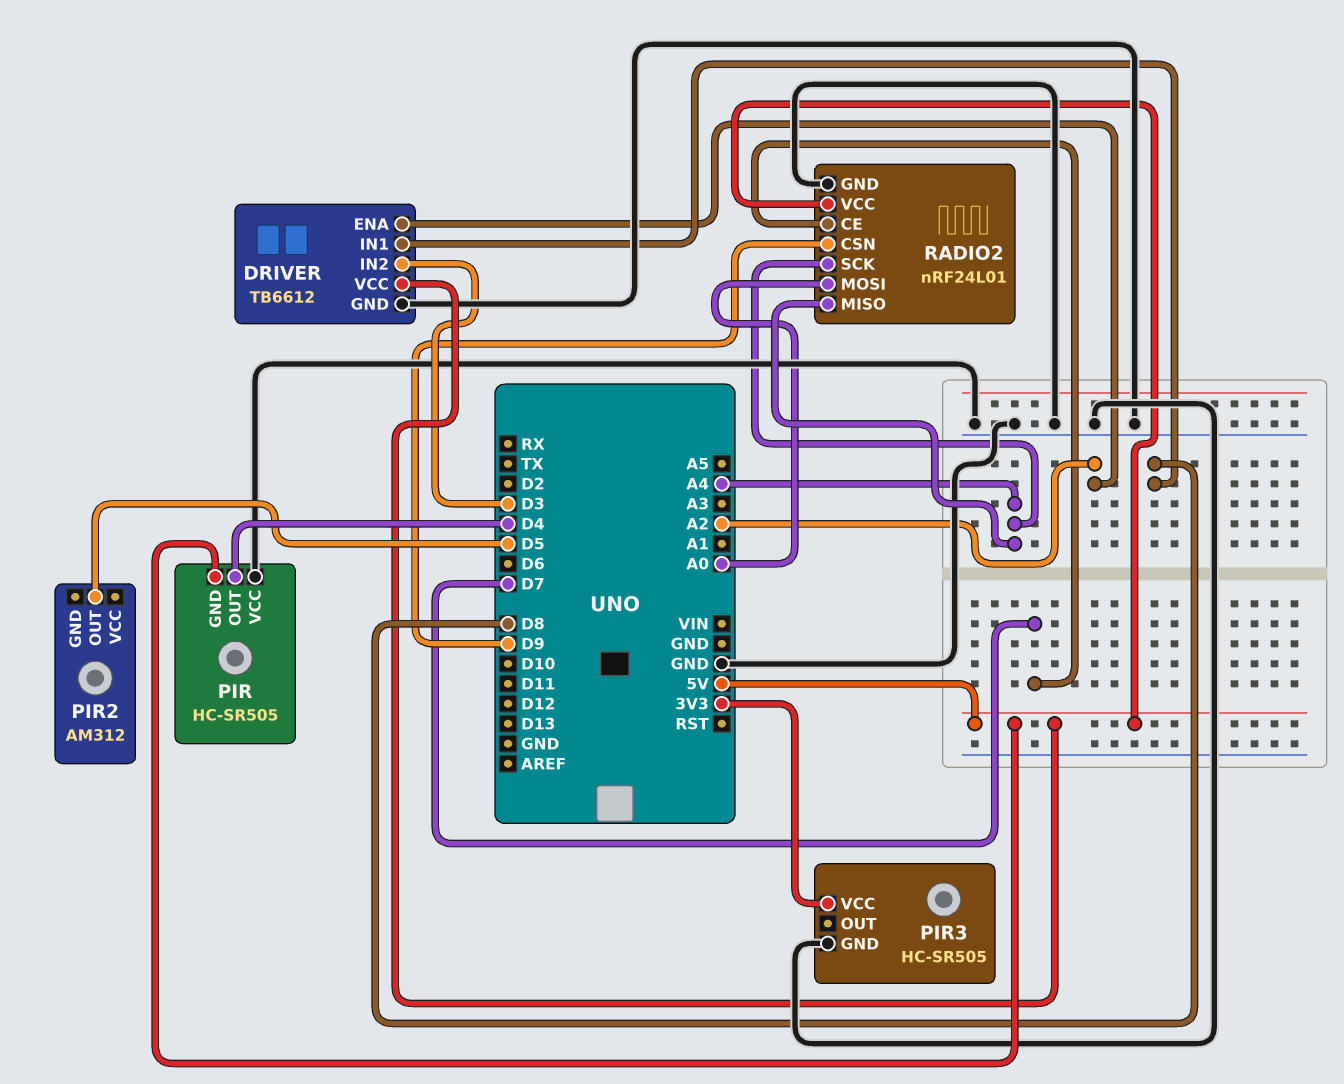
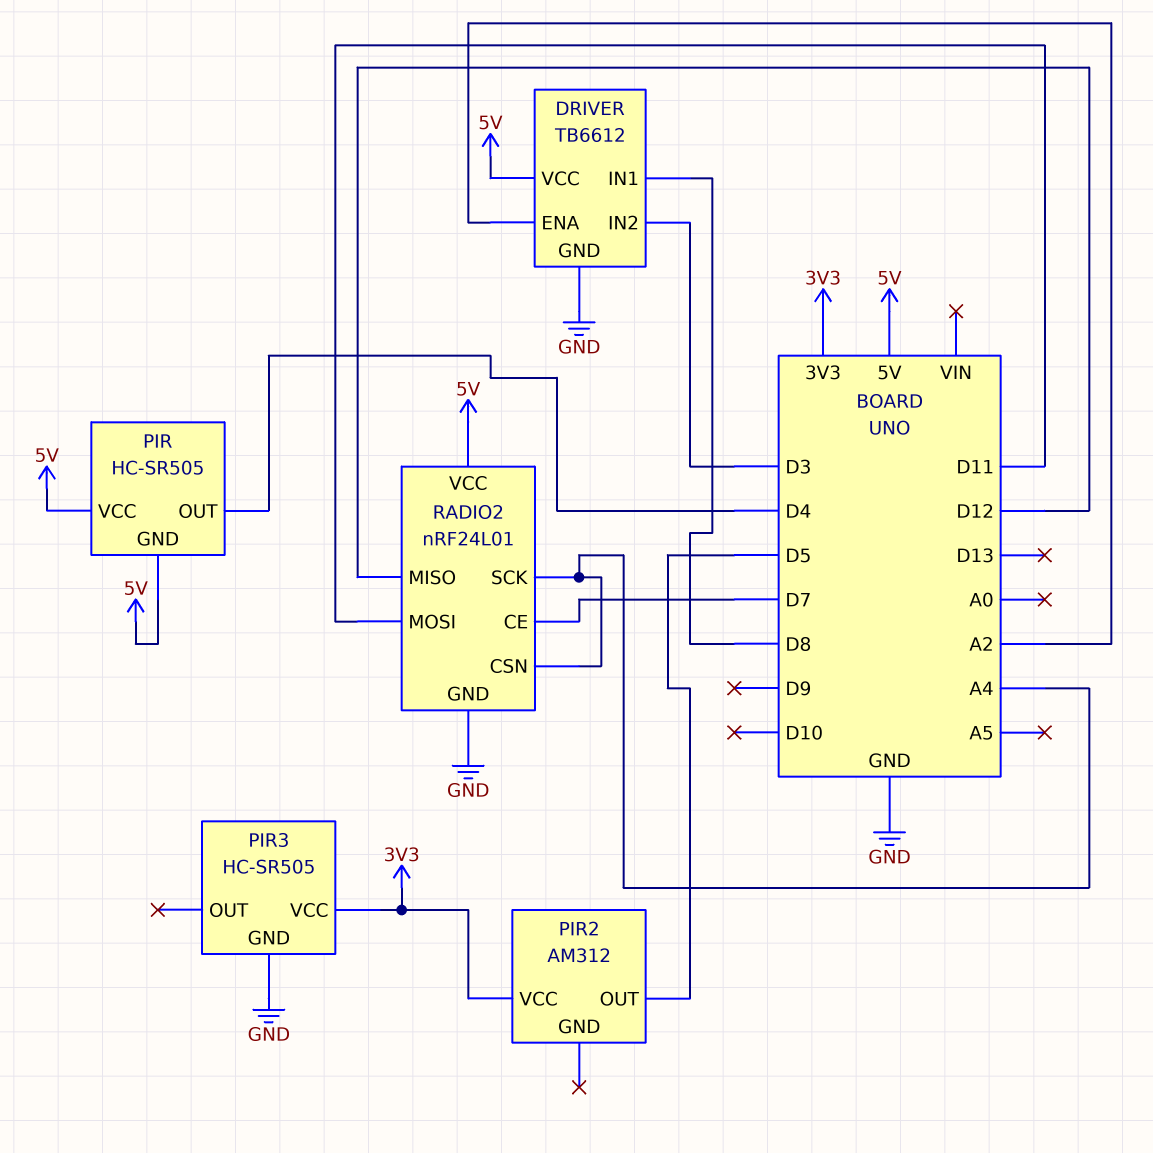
PIR pin VCC: GND -> 5V
PIR2 pin VCC: none -> 3V3
RADIO2 pin CSN: D9 -> A4
RADIO2 pin MISO: A4 -> D12
RADIO2 pin MOSI: A0 -> D11

